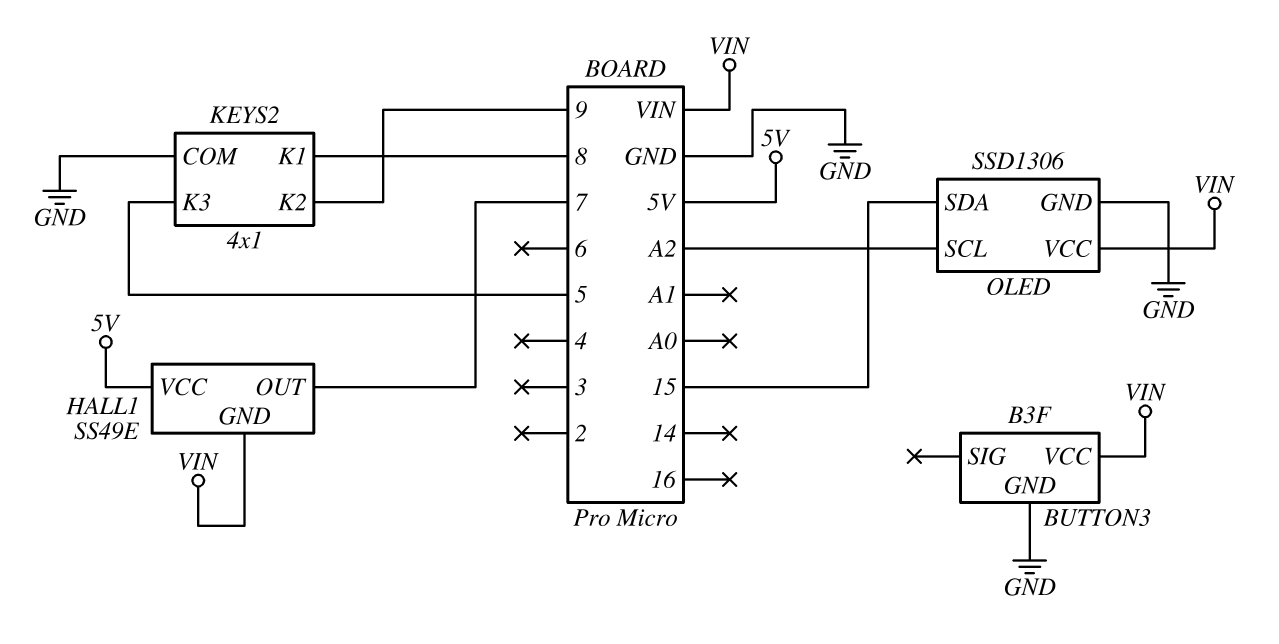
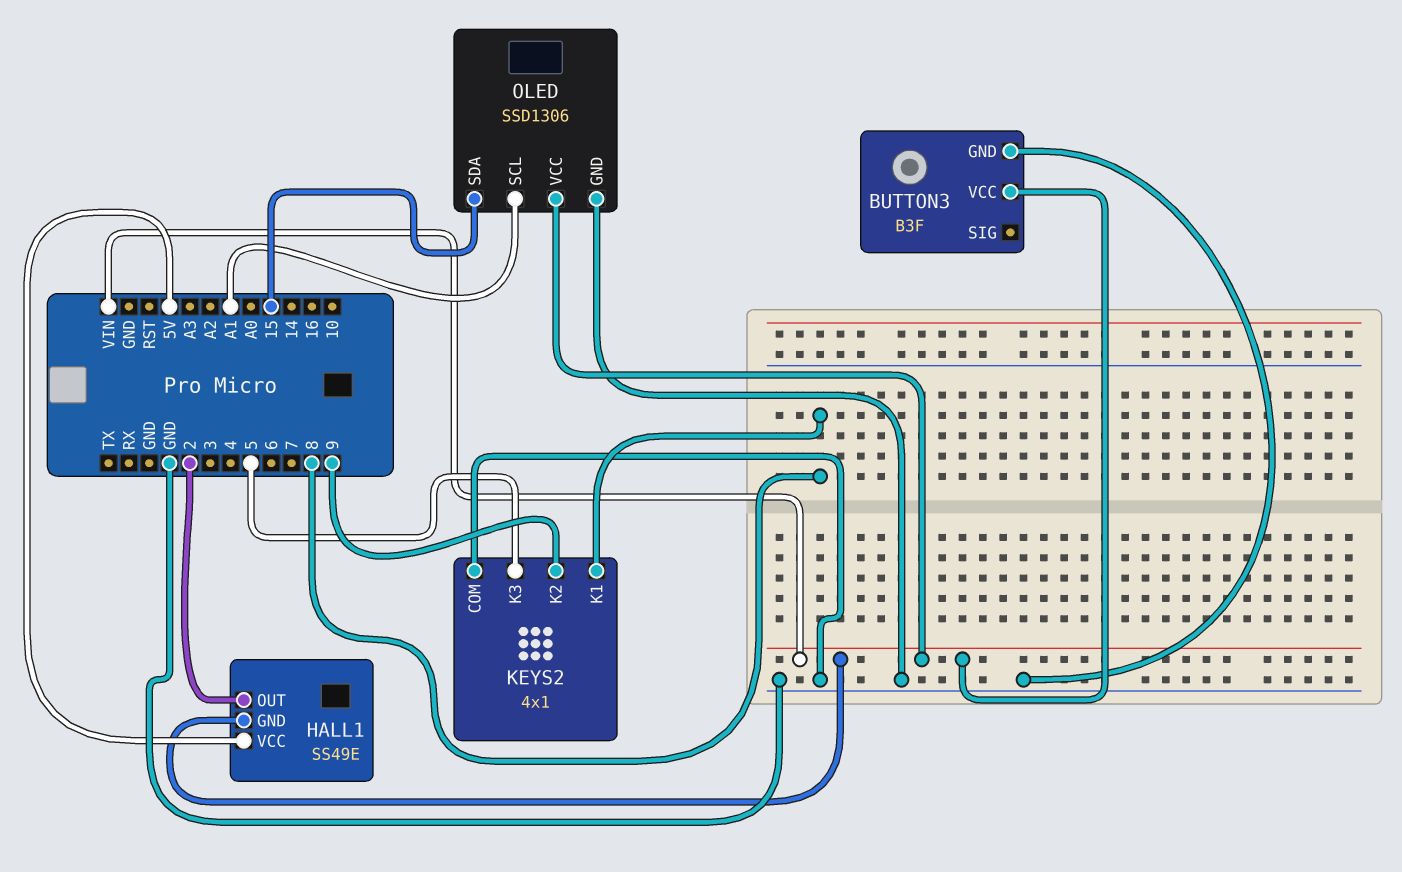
HALL1 pin OUT: 7 -> 2
OLED pin SCL: A2 -> A1

